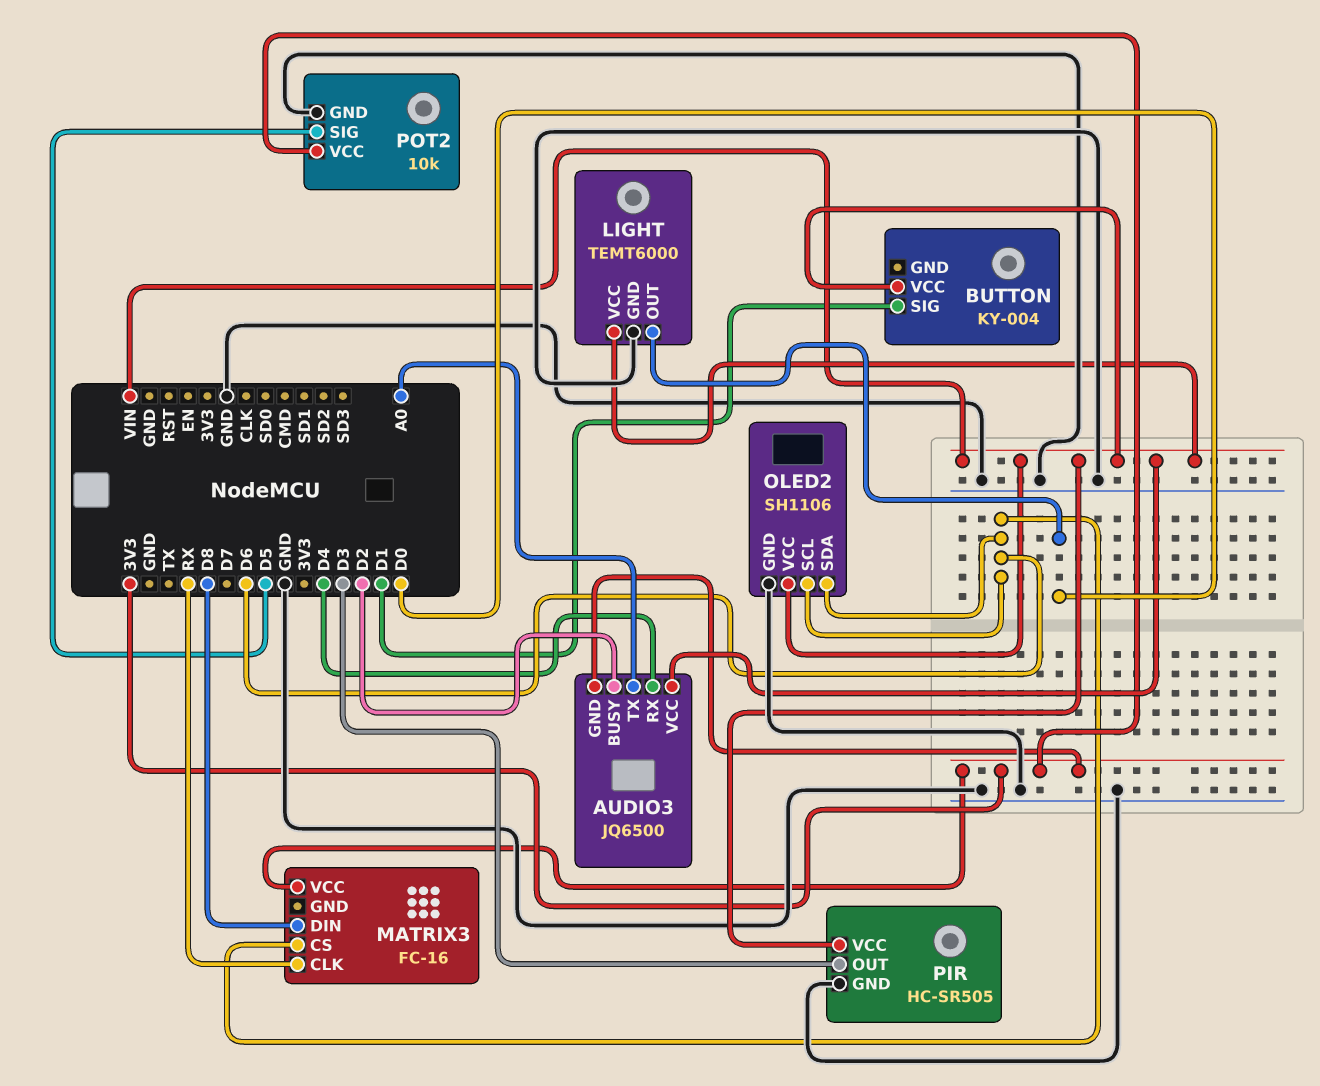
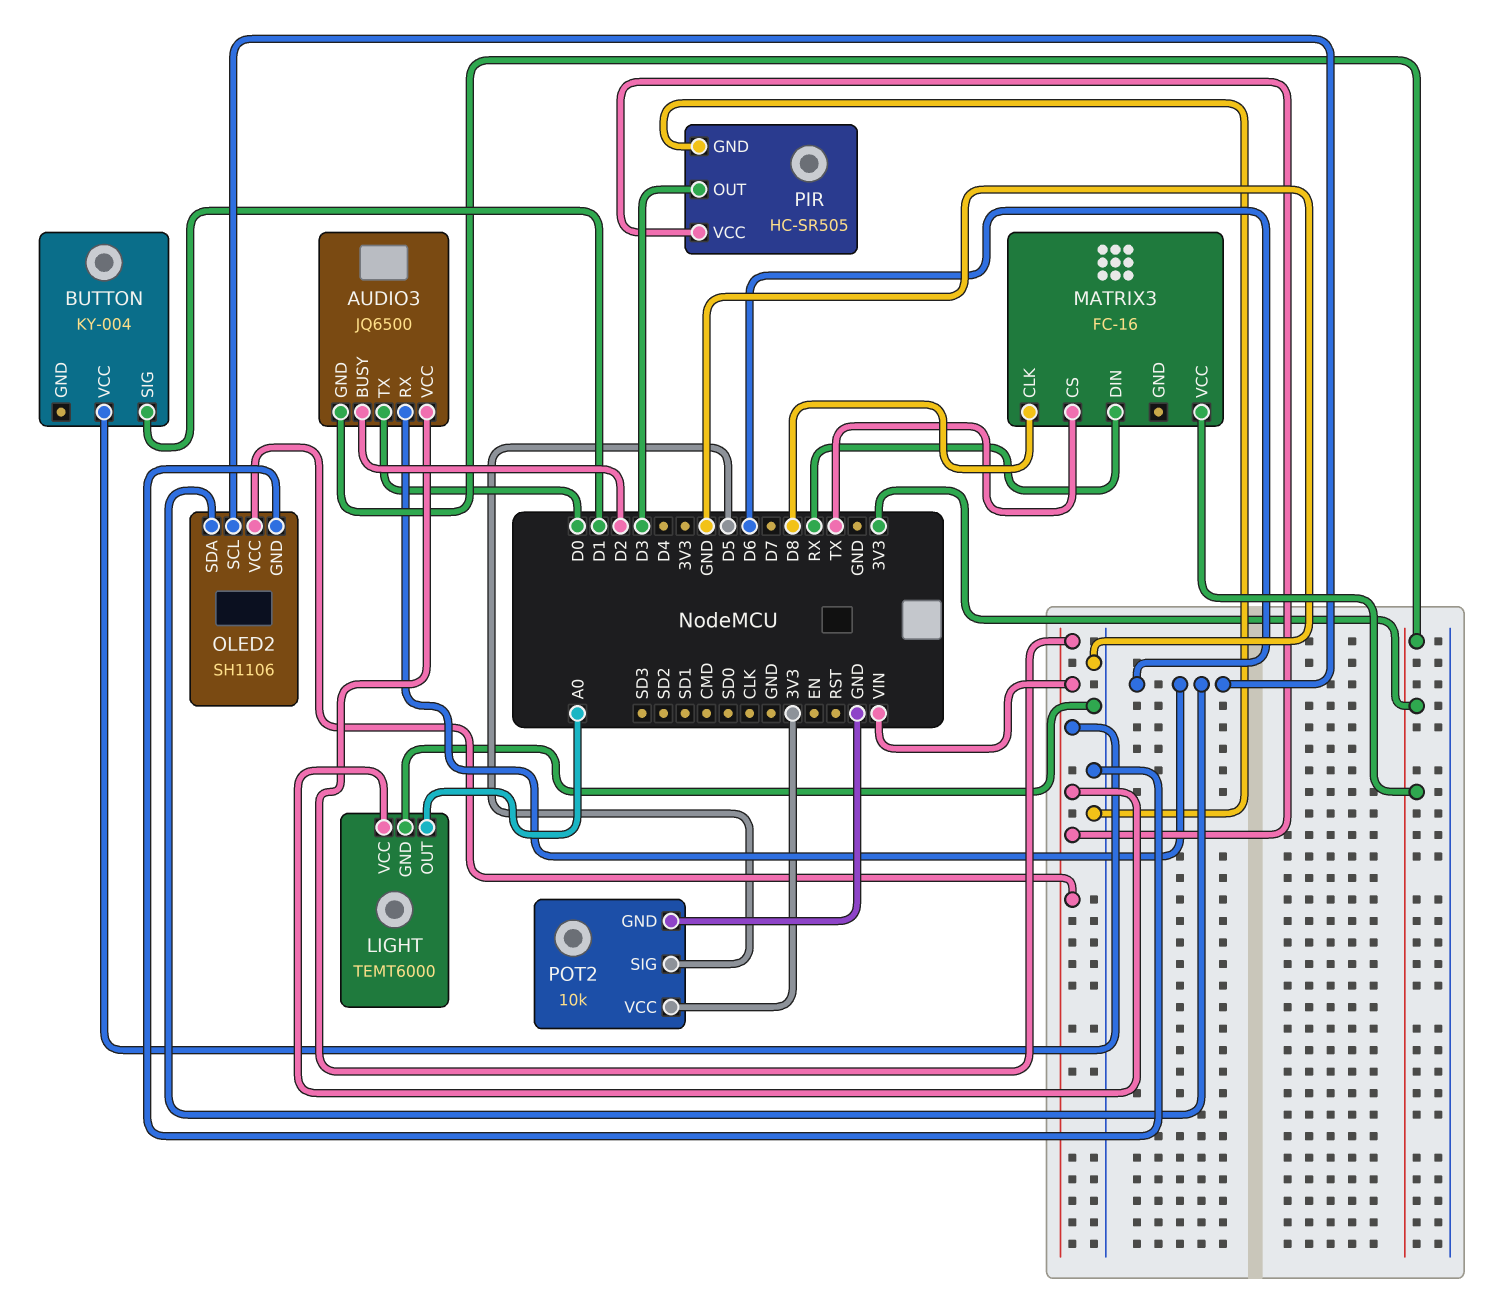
AUDIO3 pin RX: D4 -> D6
AUDIO3 pin TX: A0 -> D0
LIGHT pin OUT: D0 -> A0
MATRIX3 pin CLK: RX -> D8
MATRIX3 pin CS: D6 -> TX
MATRIX3 pin DIN: D8 -> RX

